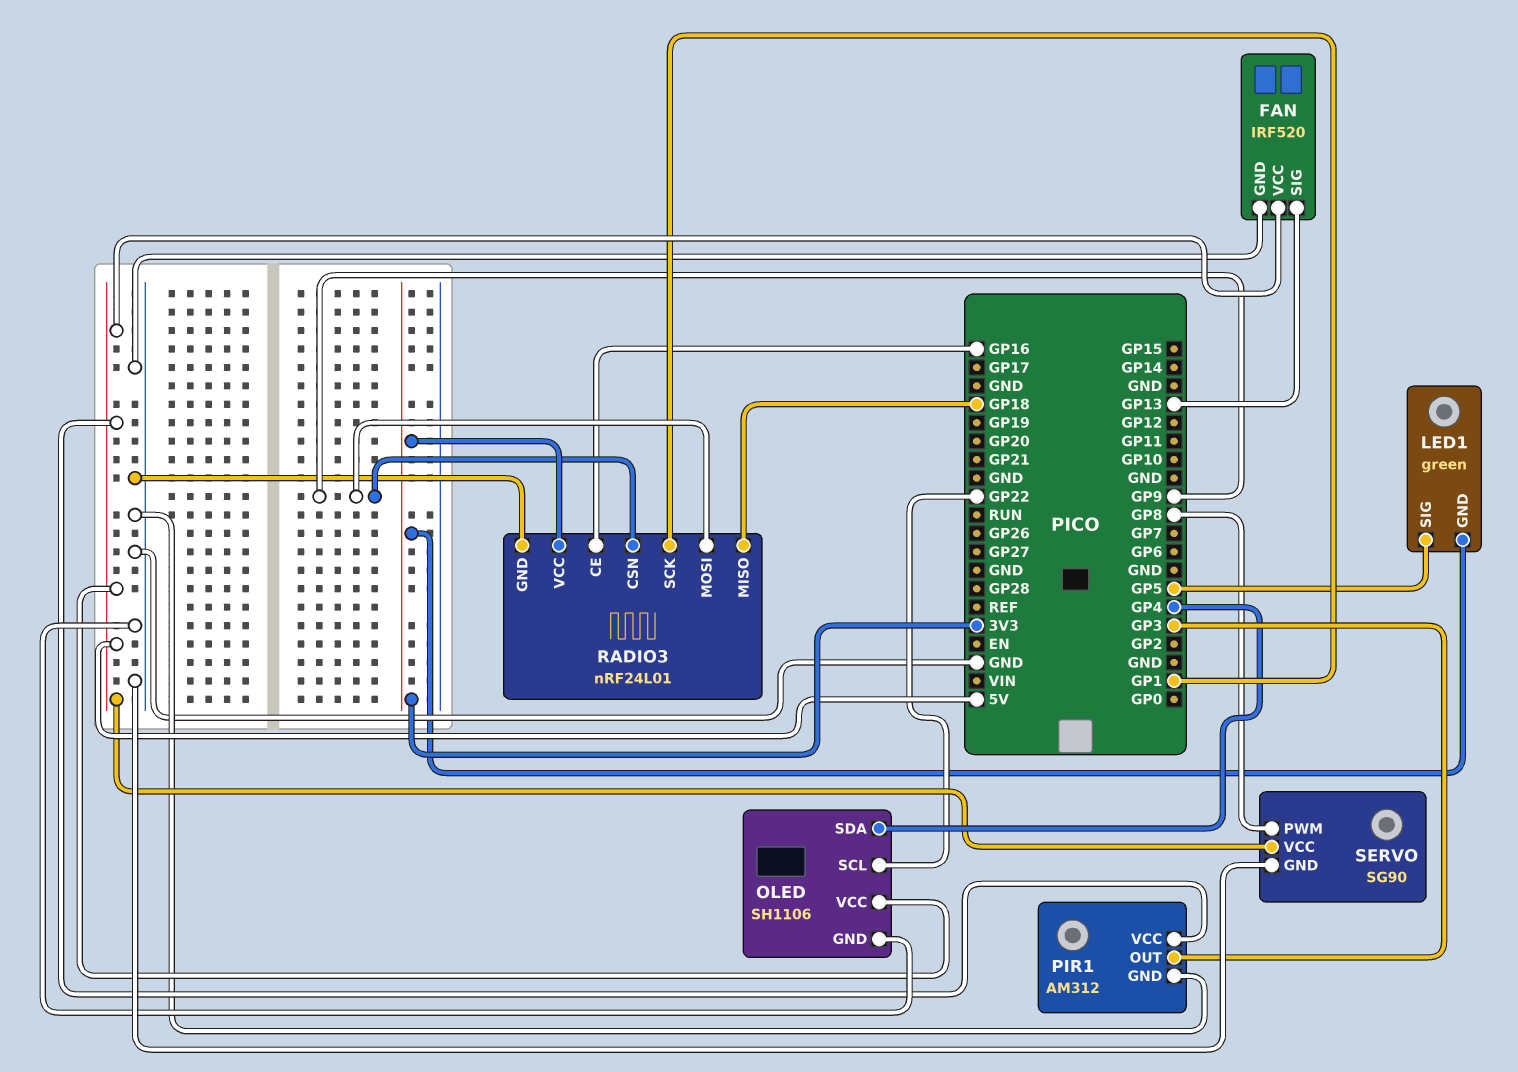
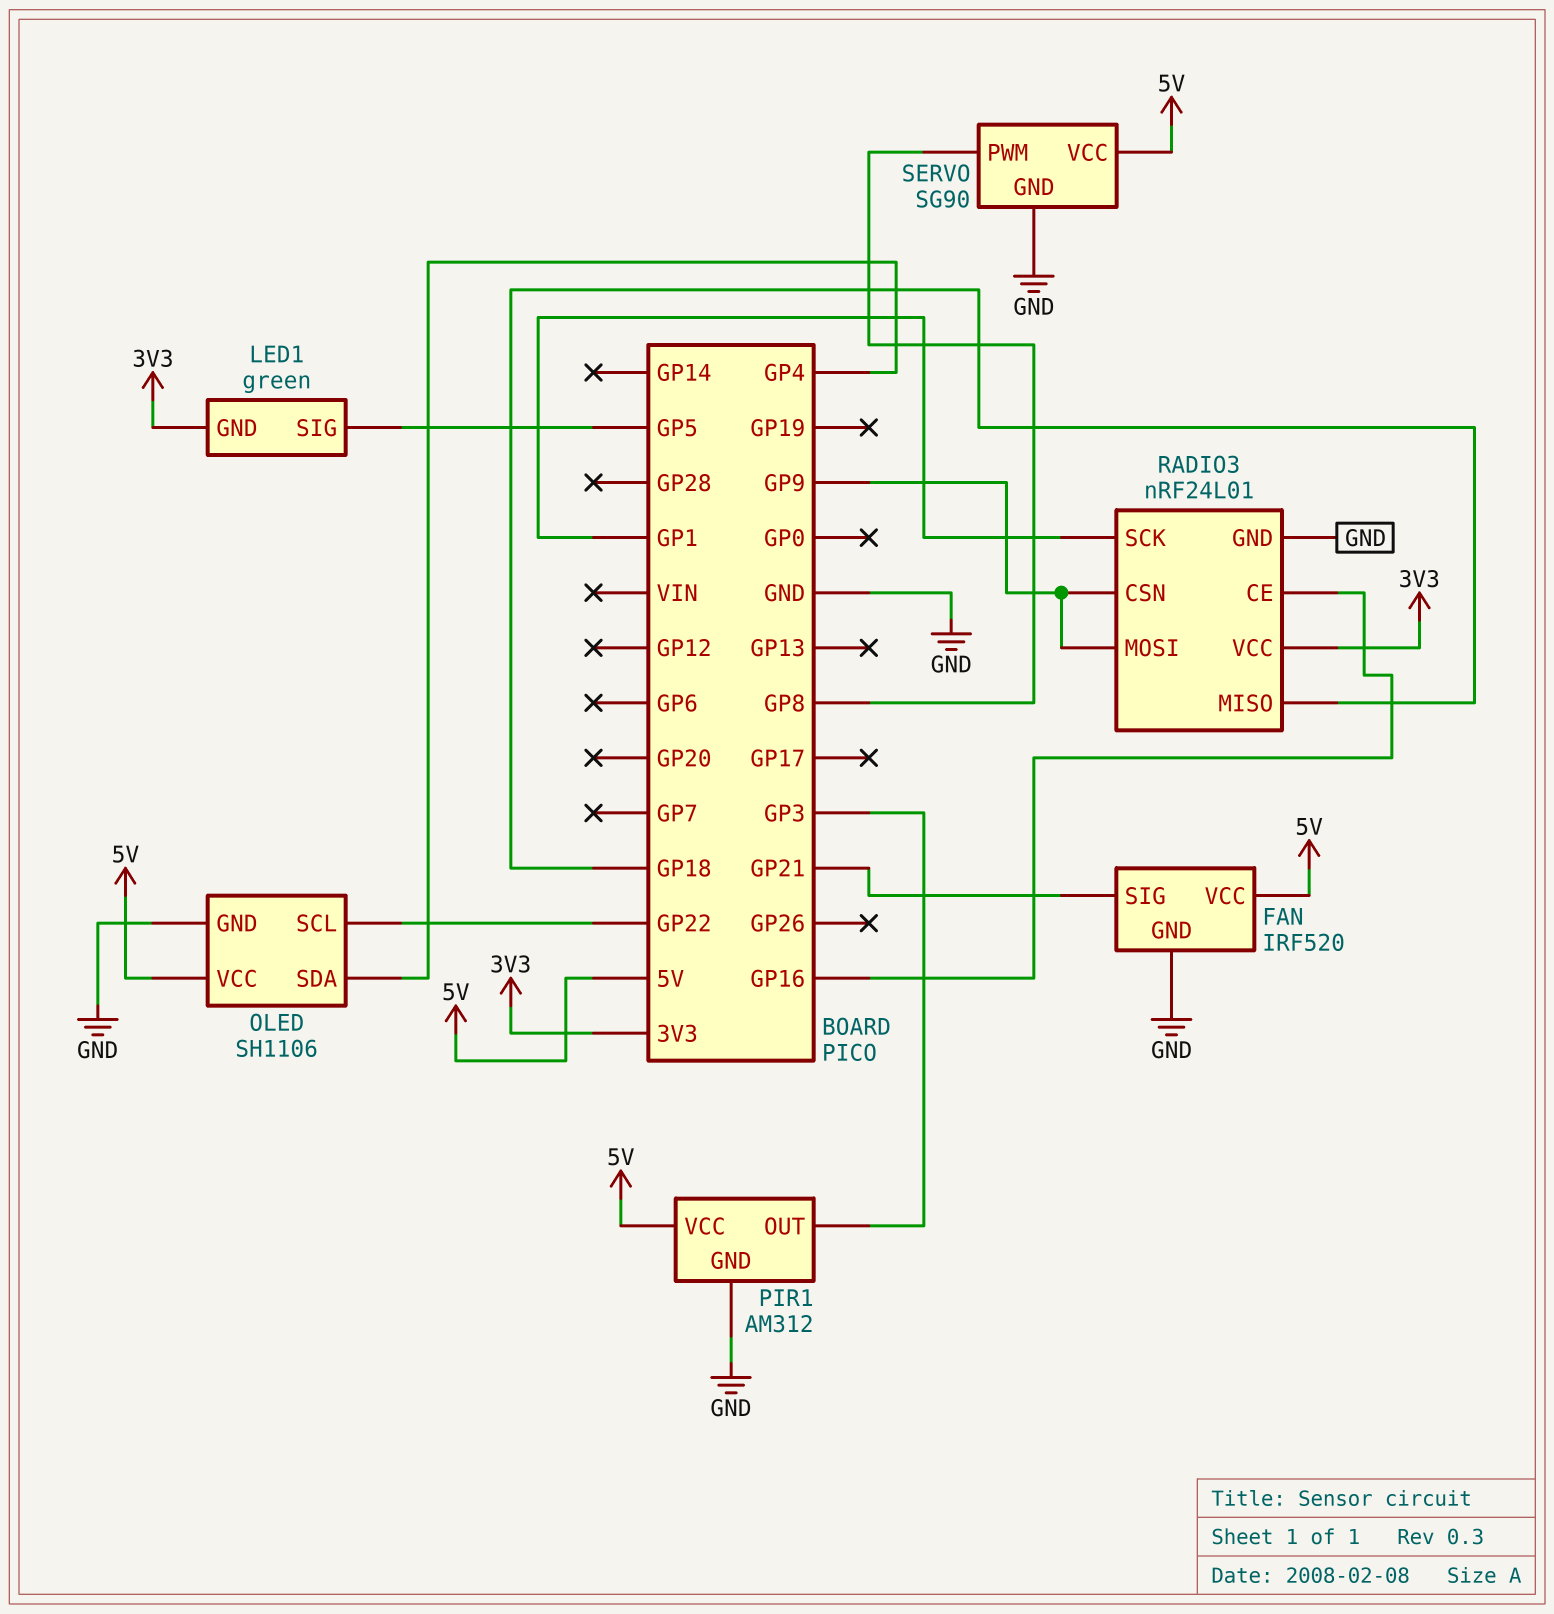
FAN pin SIG: GP13 -> GP21

